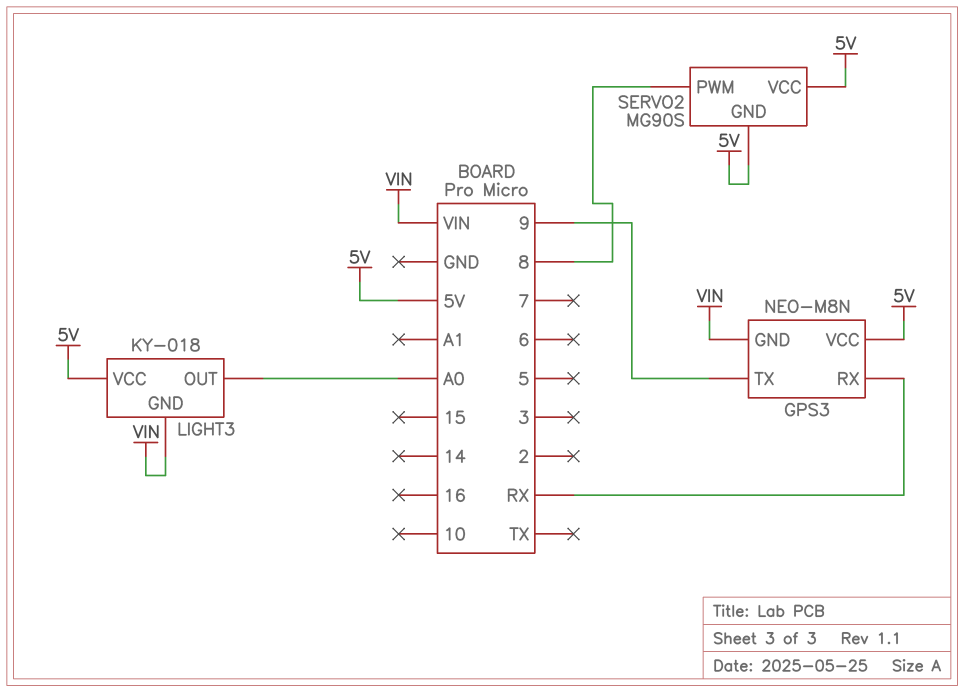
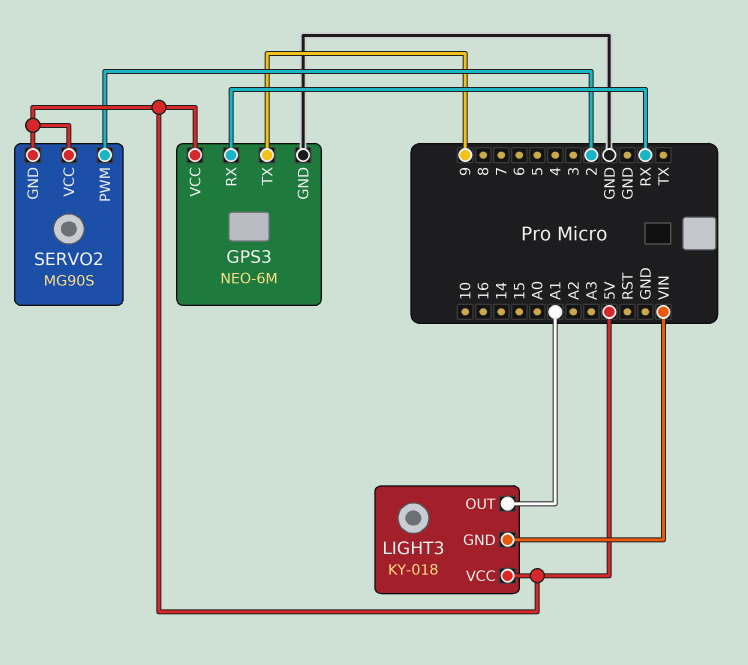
GPS3: NEO-M8N -> NEO-6M
GPS3 pin GND: VIN -> GND
LIGHT3 pin OUT: A0 -> A1
SERVO2 pin PWM: 8 -> 2

